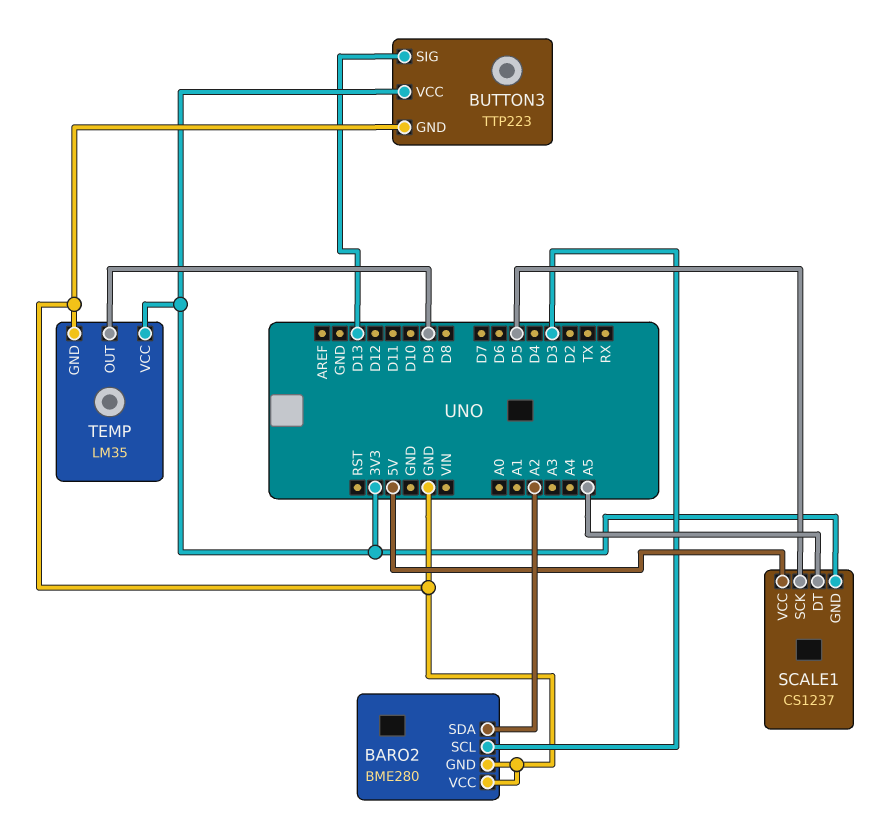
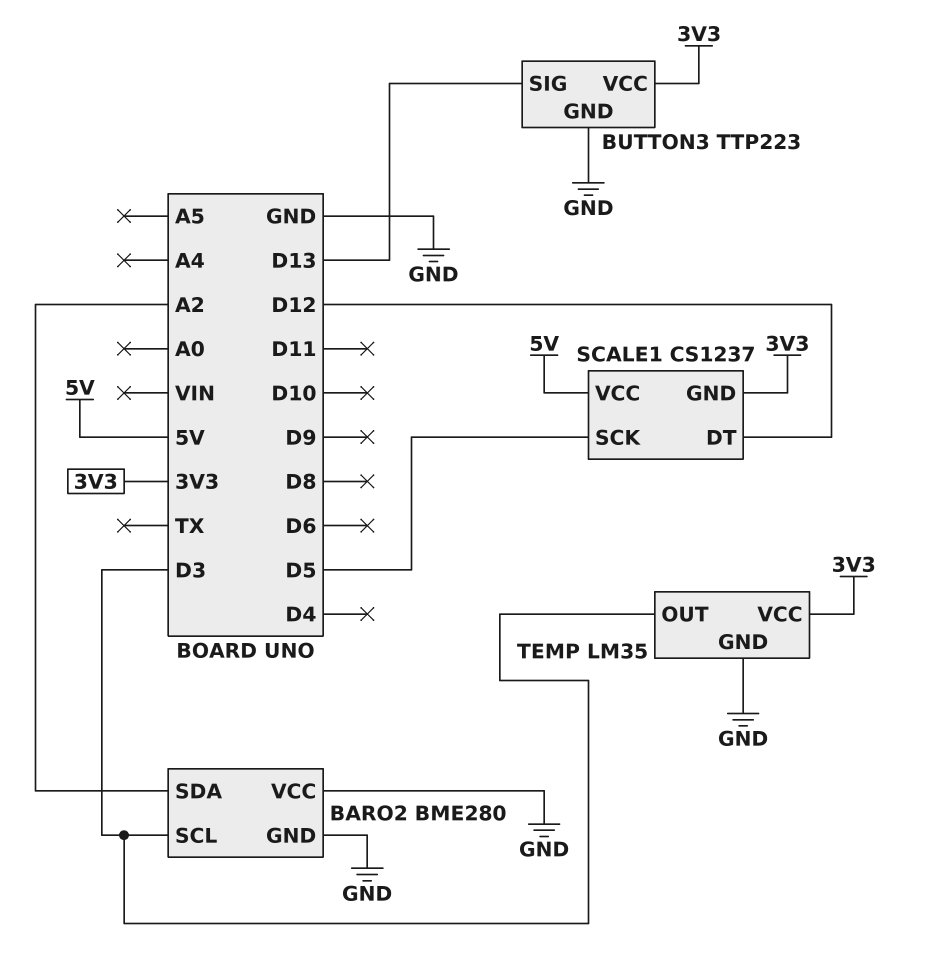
SCALE1 pin DT: A5 -> D12
TEMP pin OUT: D9 -> D3

